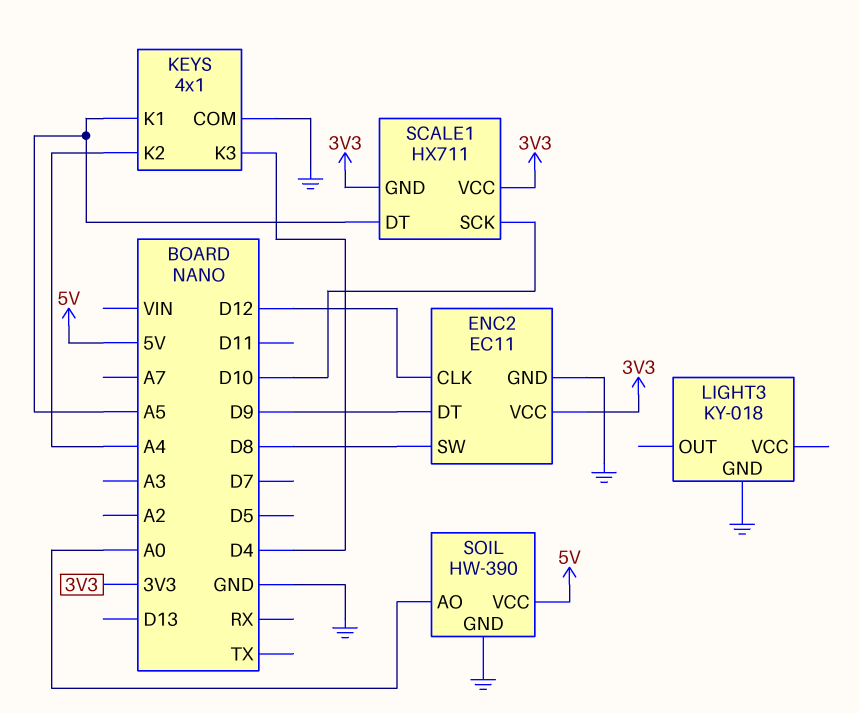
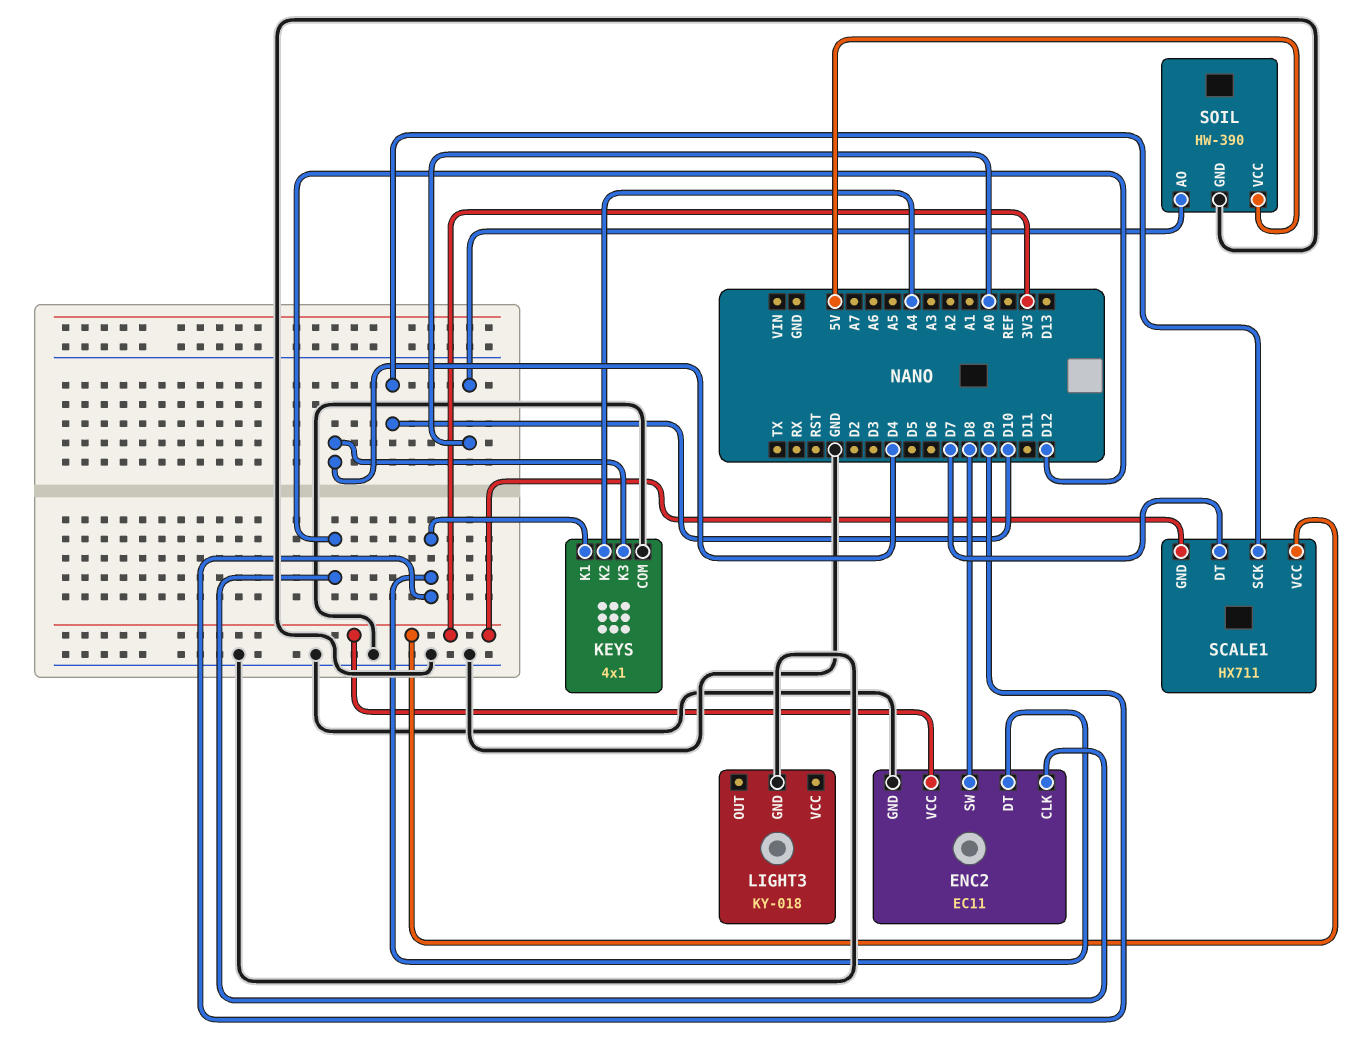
KEYS pin K1: A5 -> D9
SCALE1 pin DT: A5 -> D7

